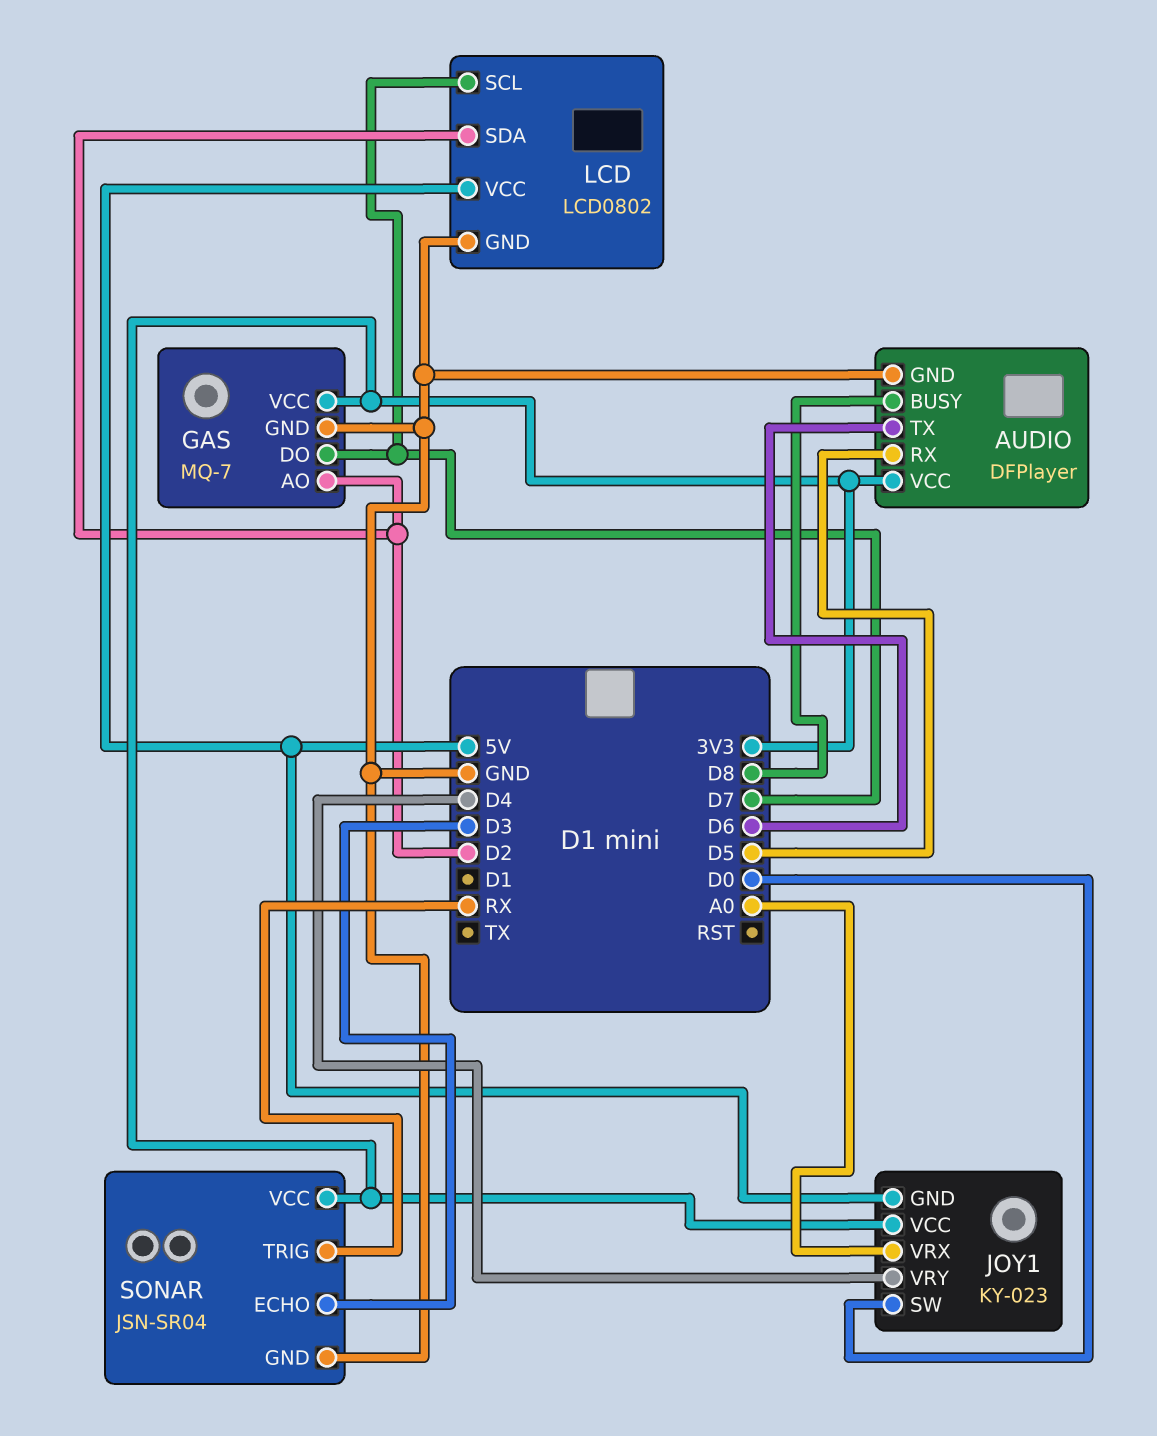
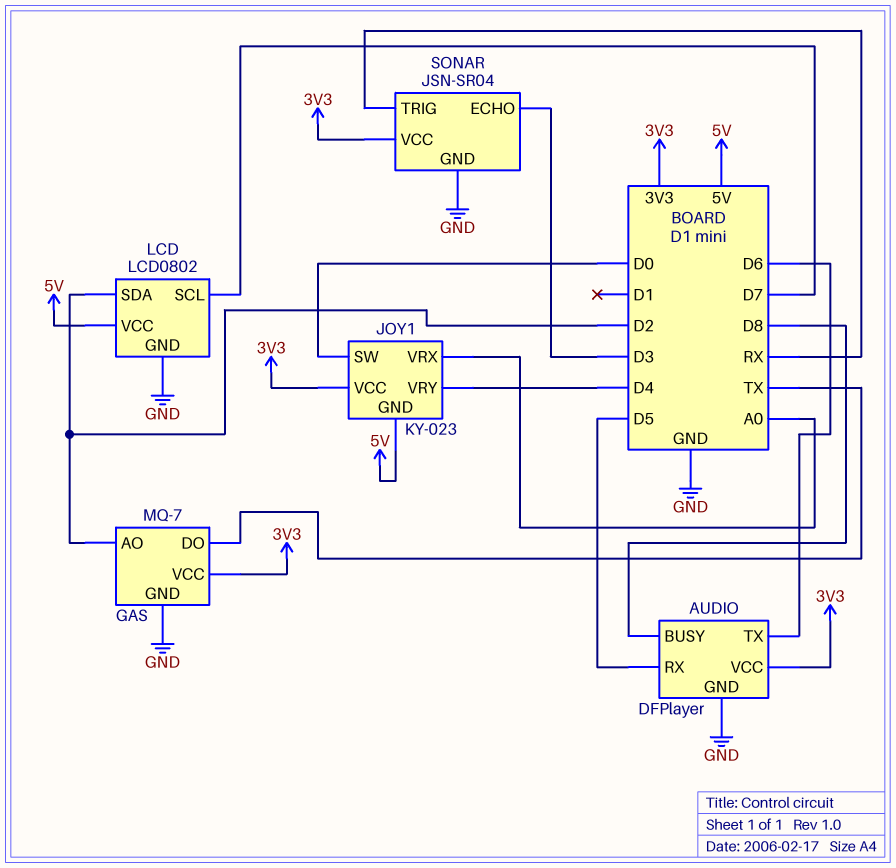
GAS pin DO: D7 -> TX

